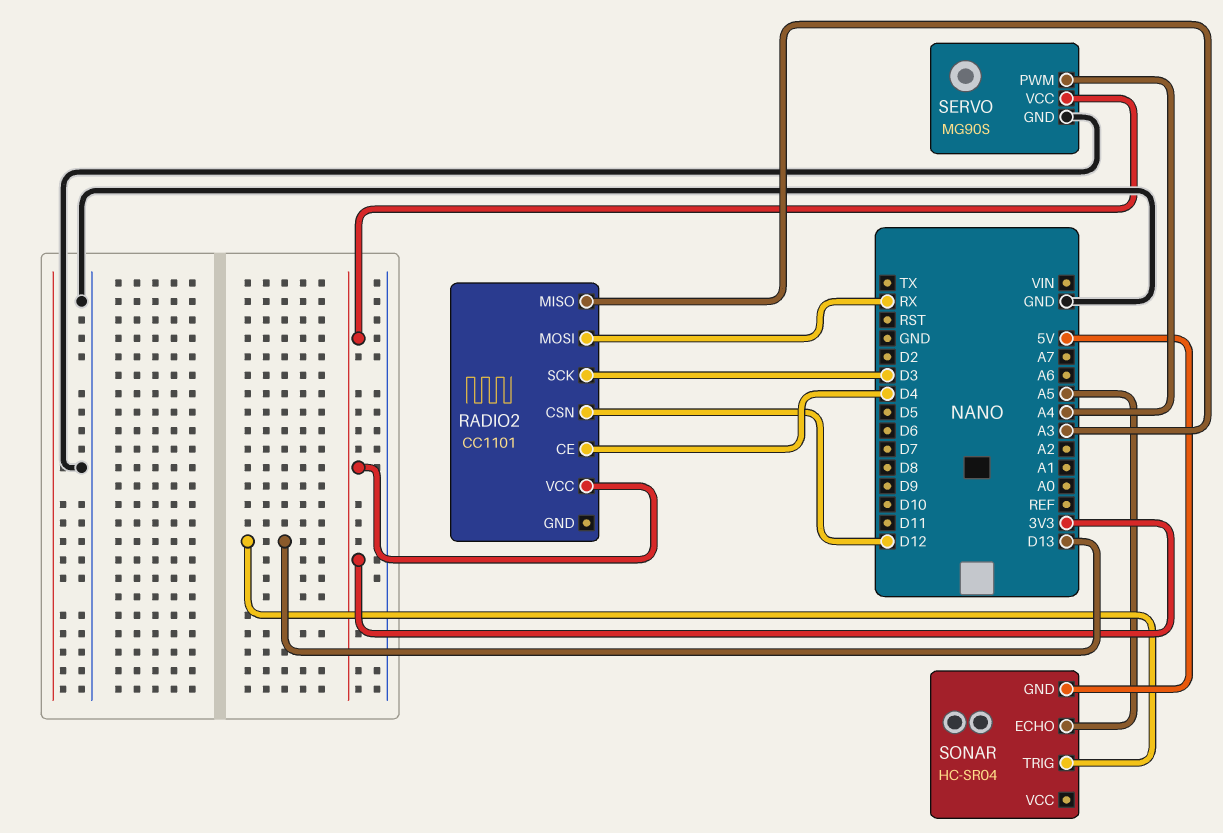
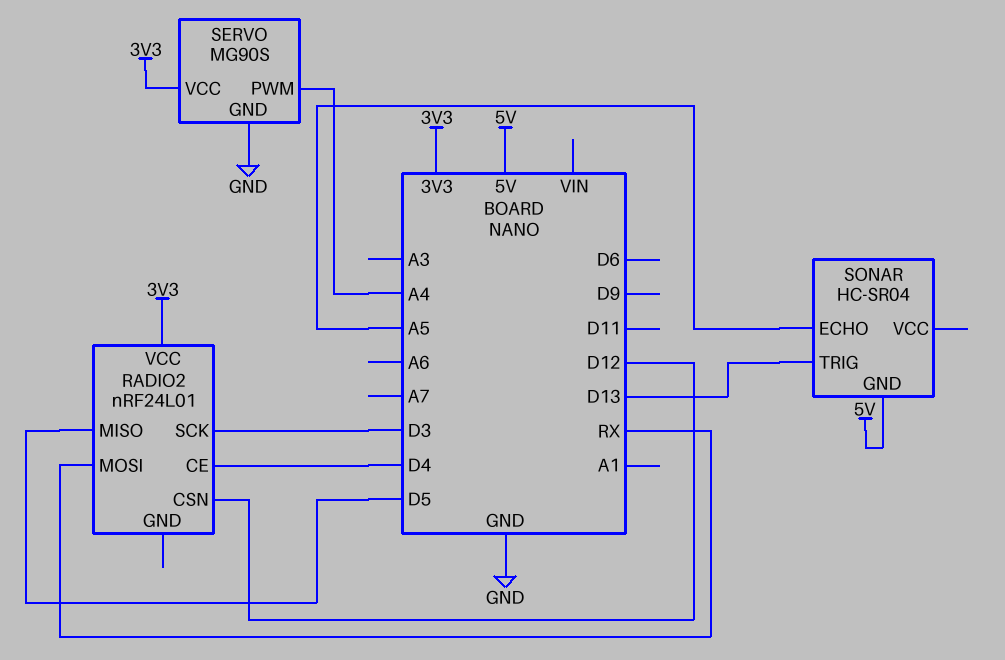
RADIO2: CC1101 -> nRF24L01
RADIO2 pin MISO: A3 -> D5

